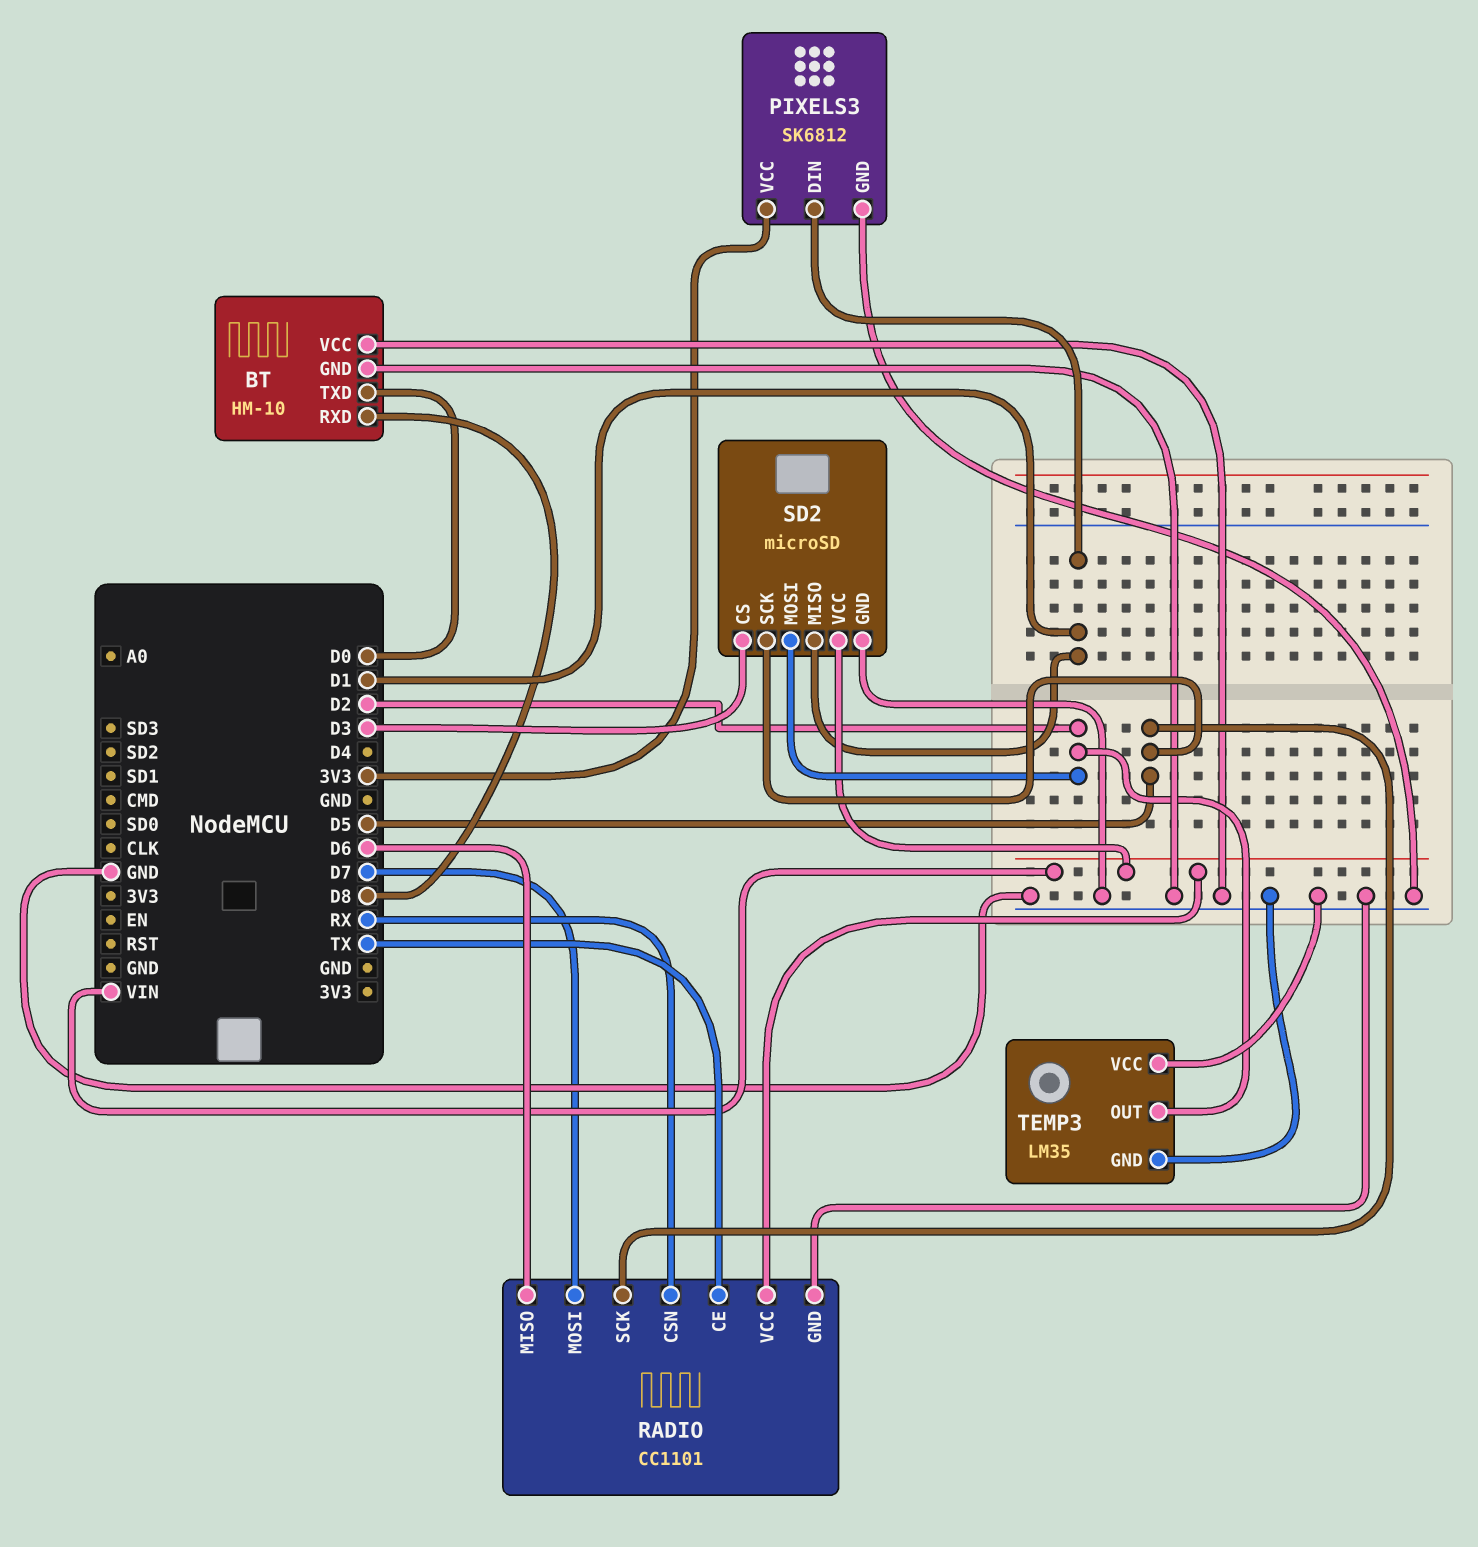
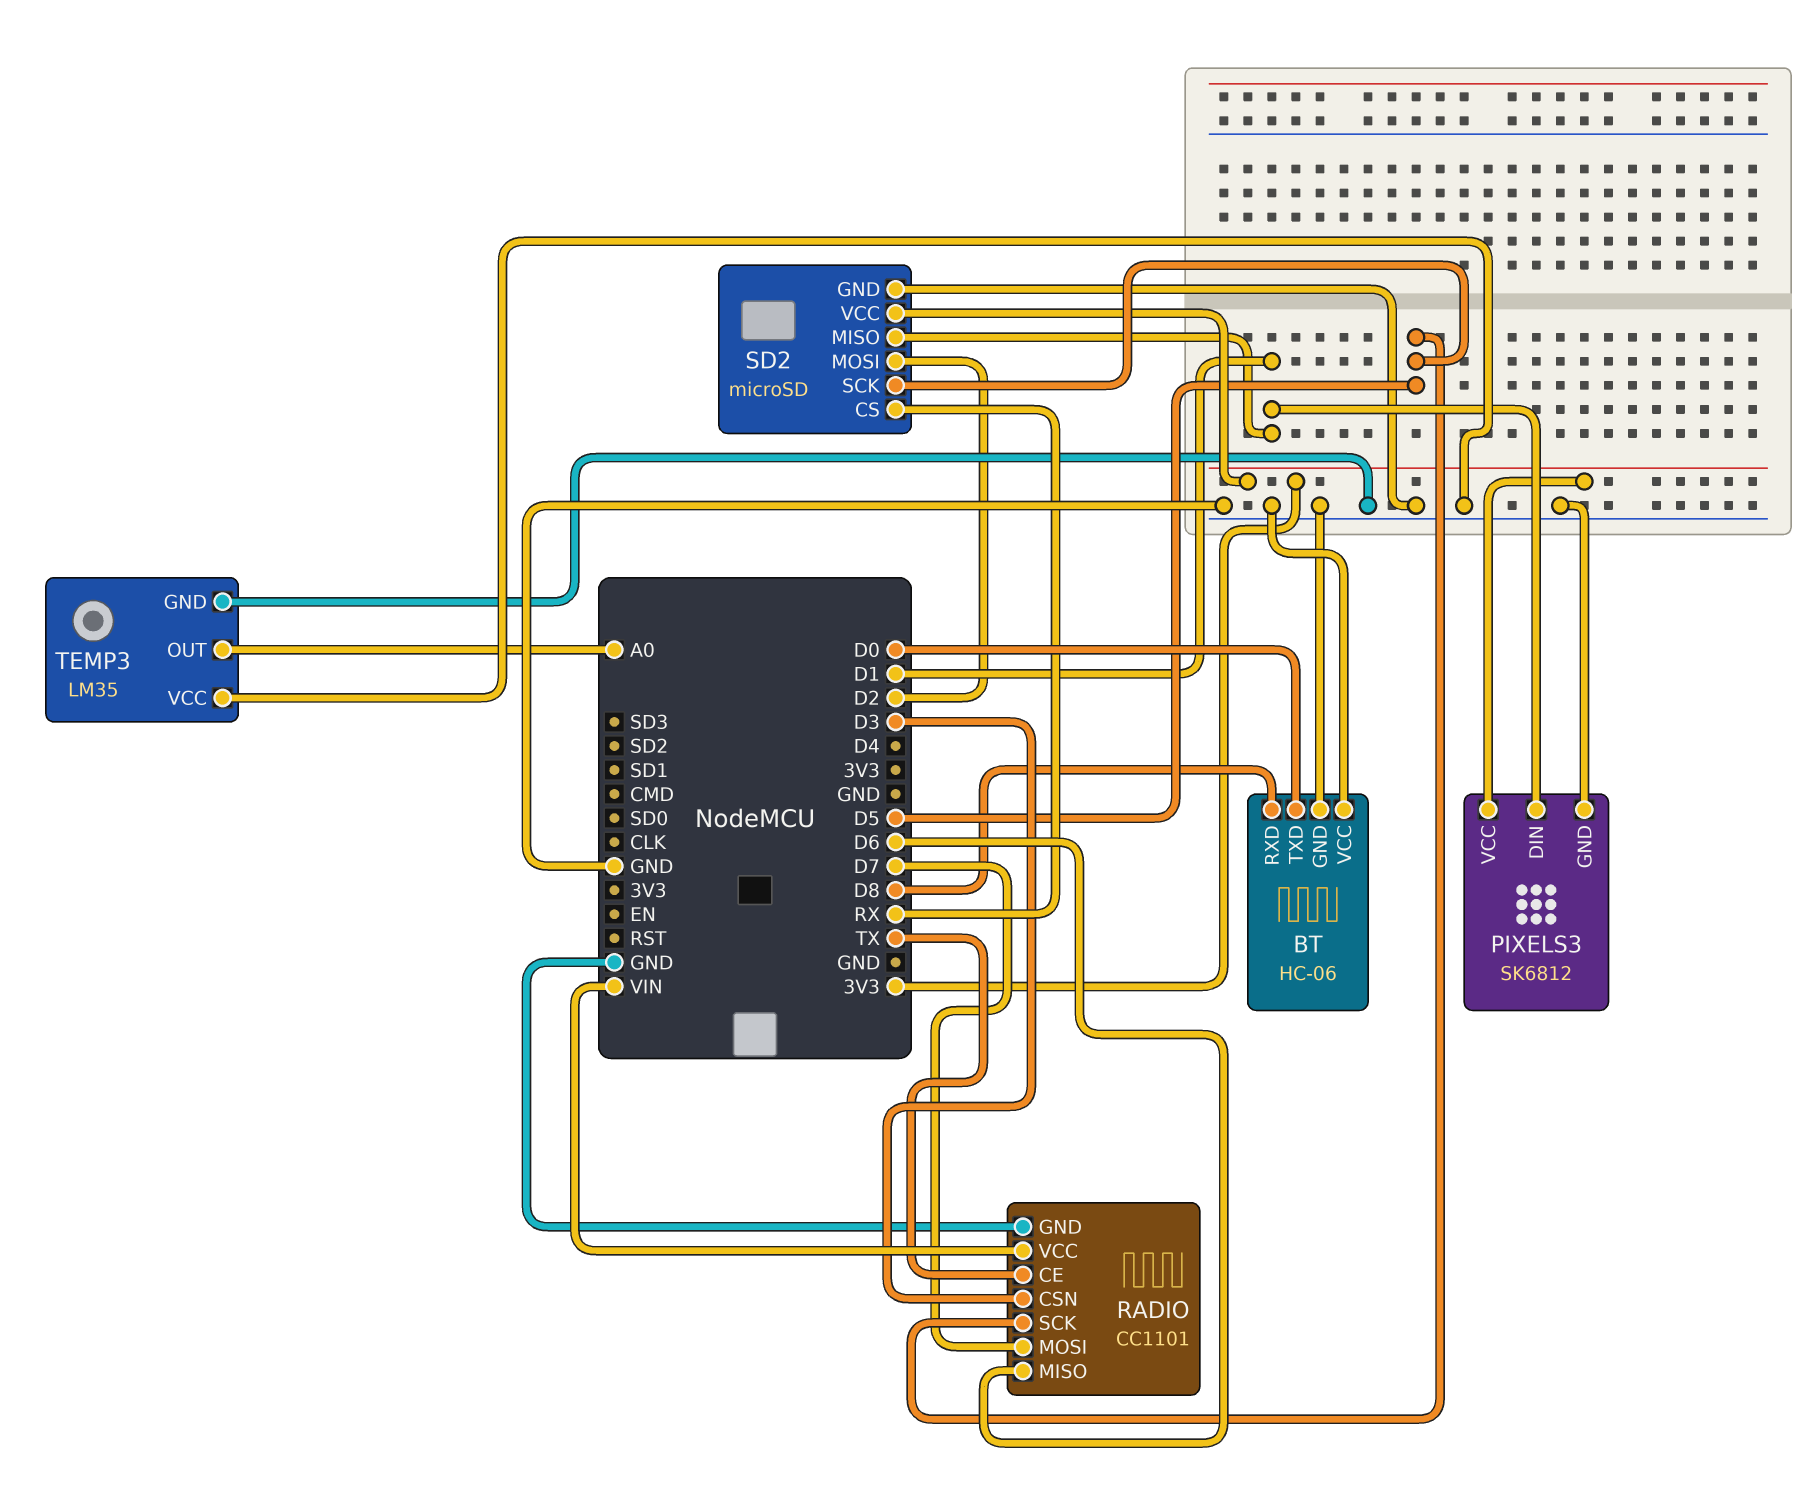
BT: HM-10 -> HC-06
RADIO pin CSN: RX -> D3
SD2 pin CS: D3 -> RX
SD2 pin VCC: VIN -> 3V3
TEMP3 pin OUT: D2 -> A0

